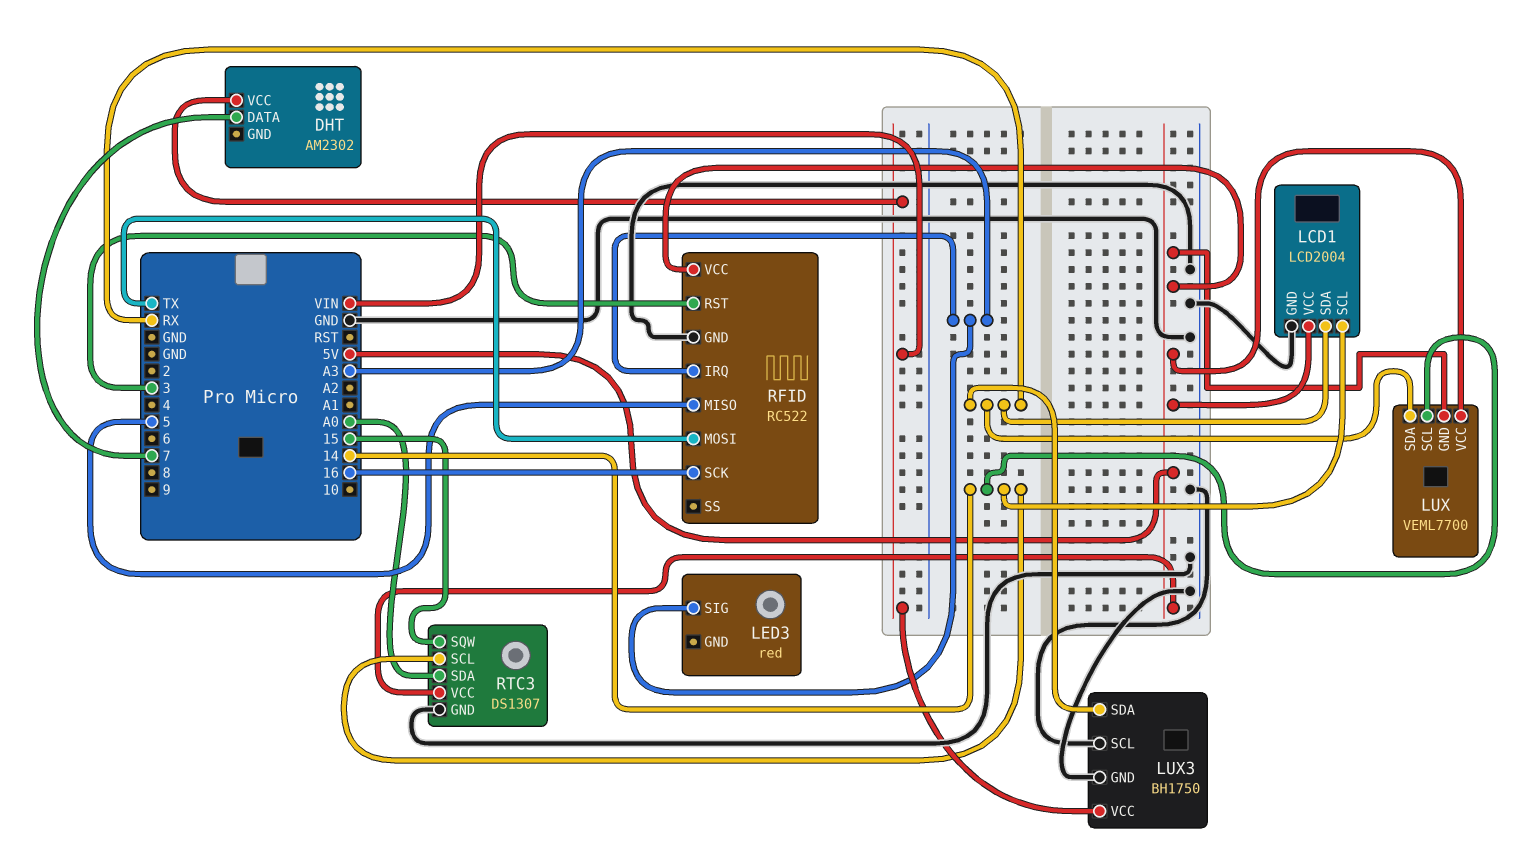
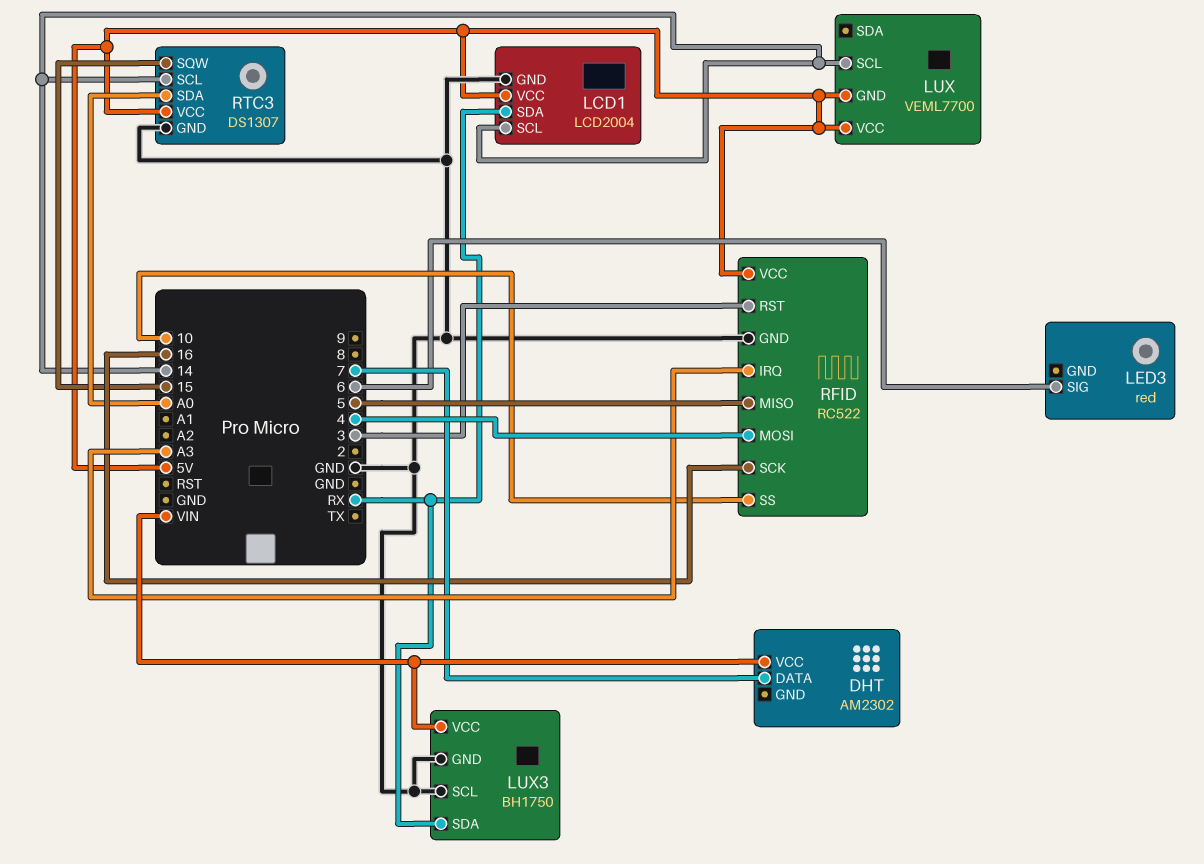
LED3 pin SIG: A3 -> 6
LUX pin SDA: RX -> none
RFID pin MOSI: TX -> 4
RFID pin SS: none -> 10

